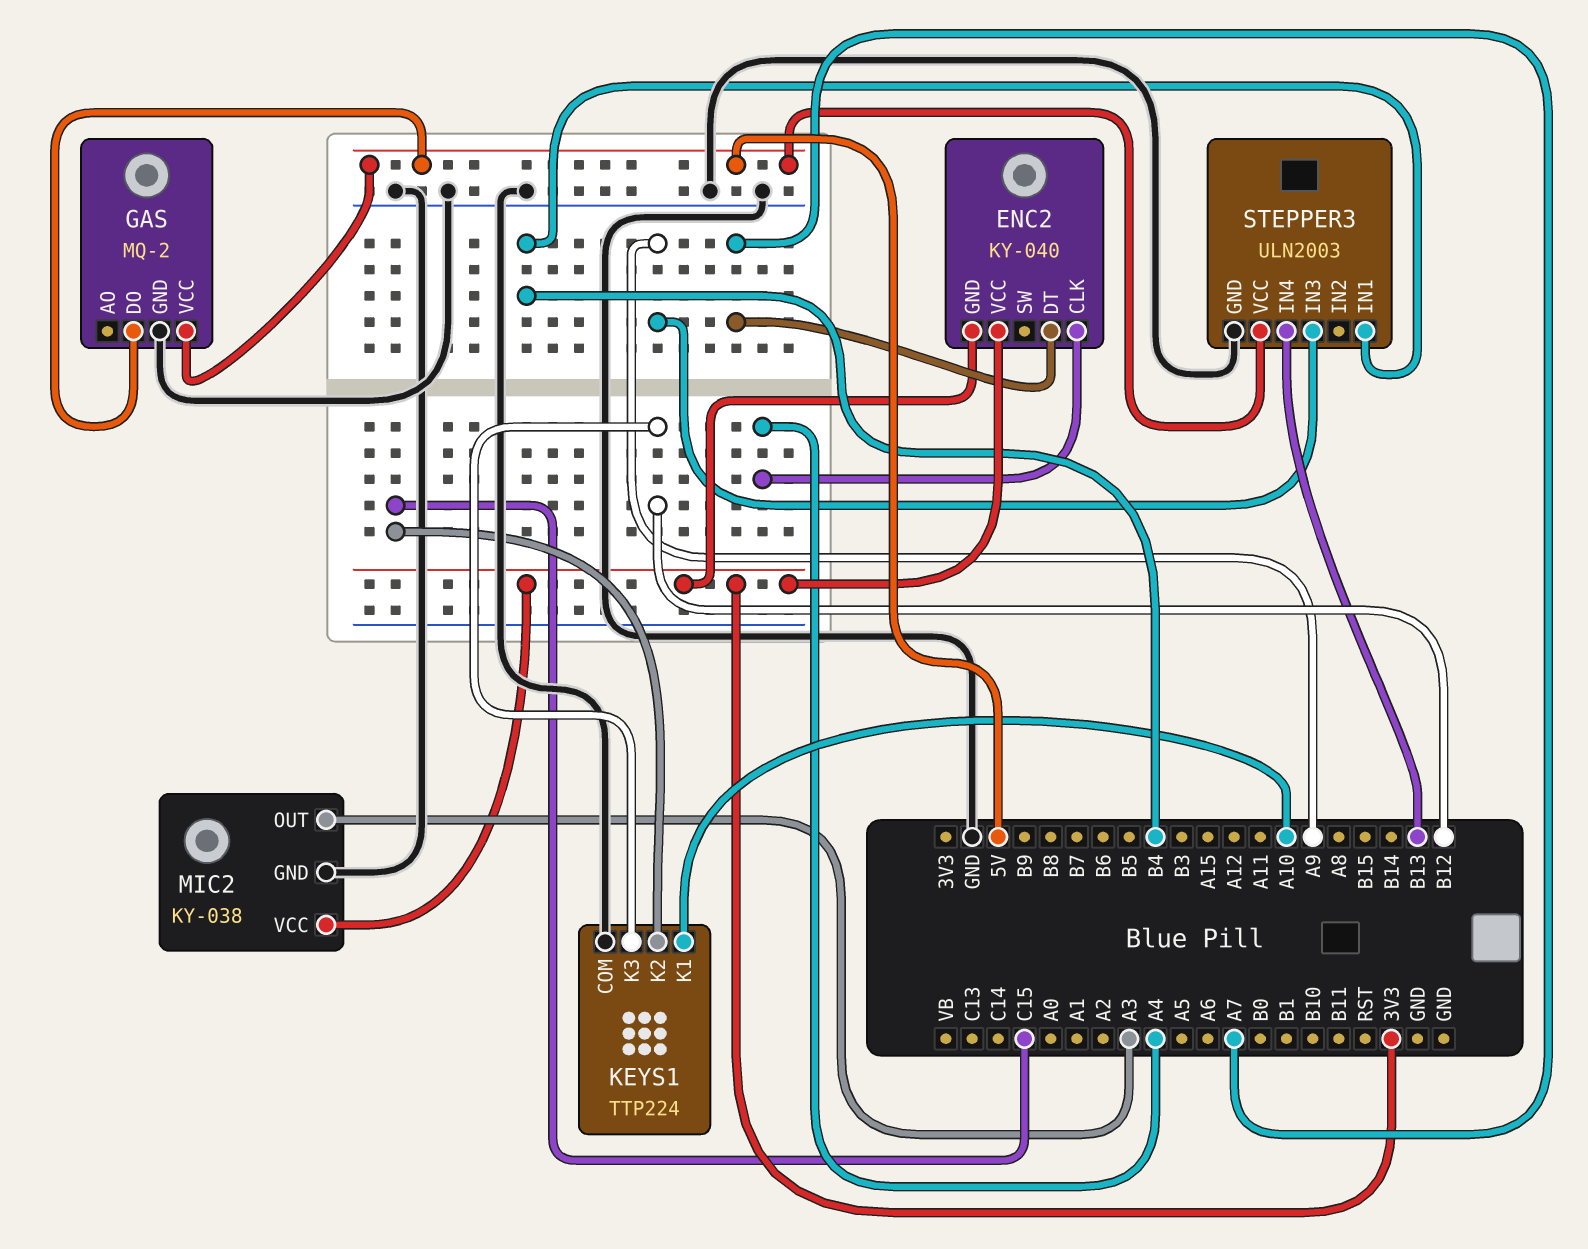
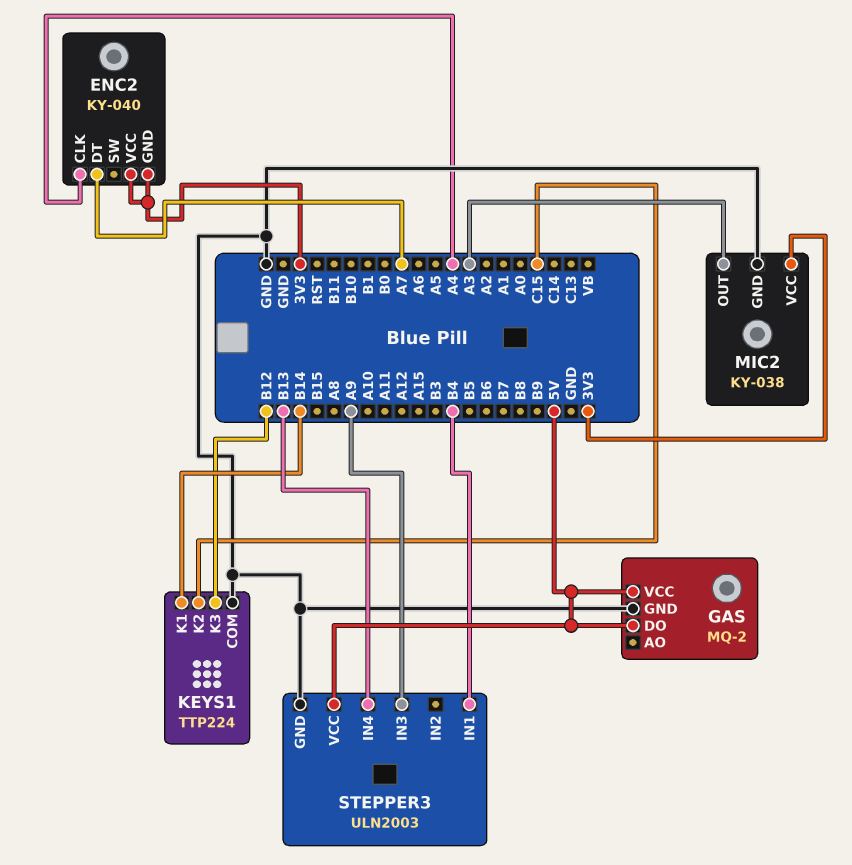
KEYS1 pin K1: A10 -> B14

